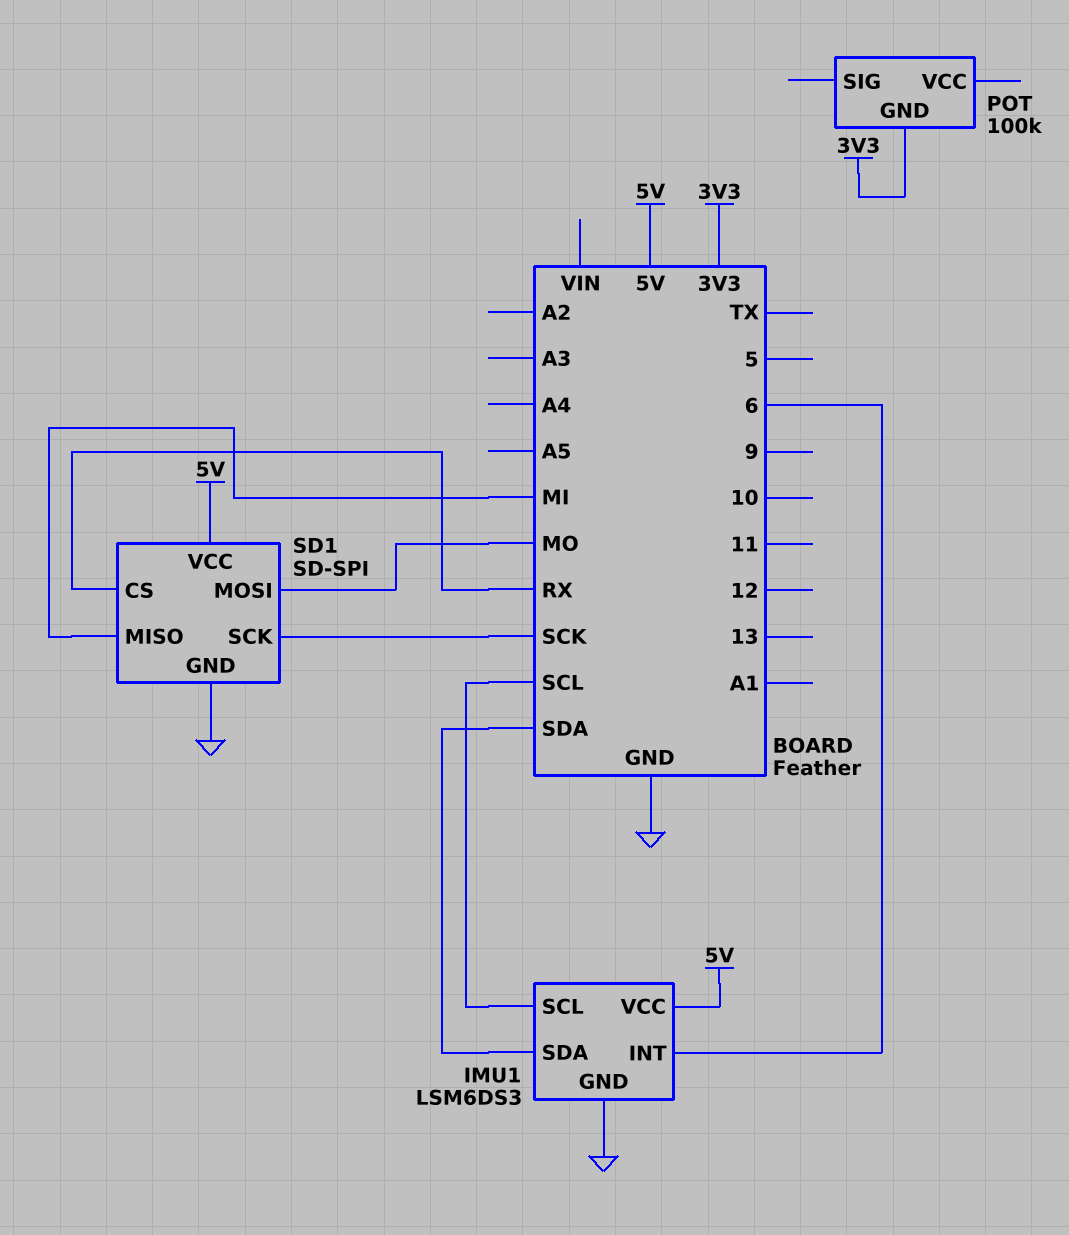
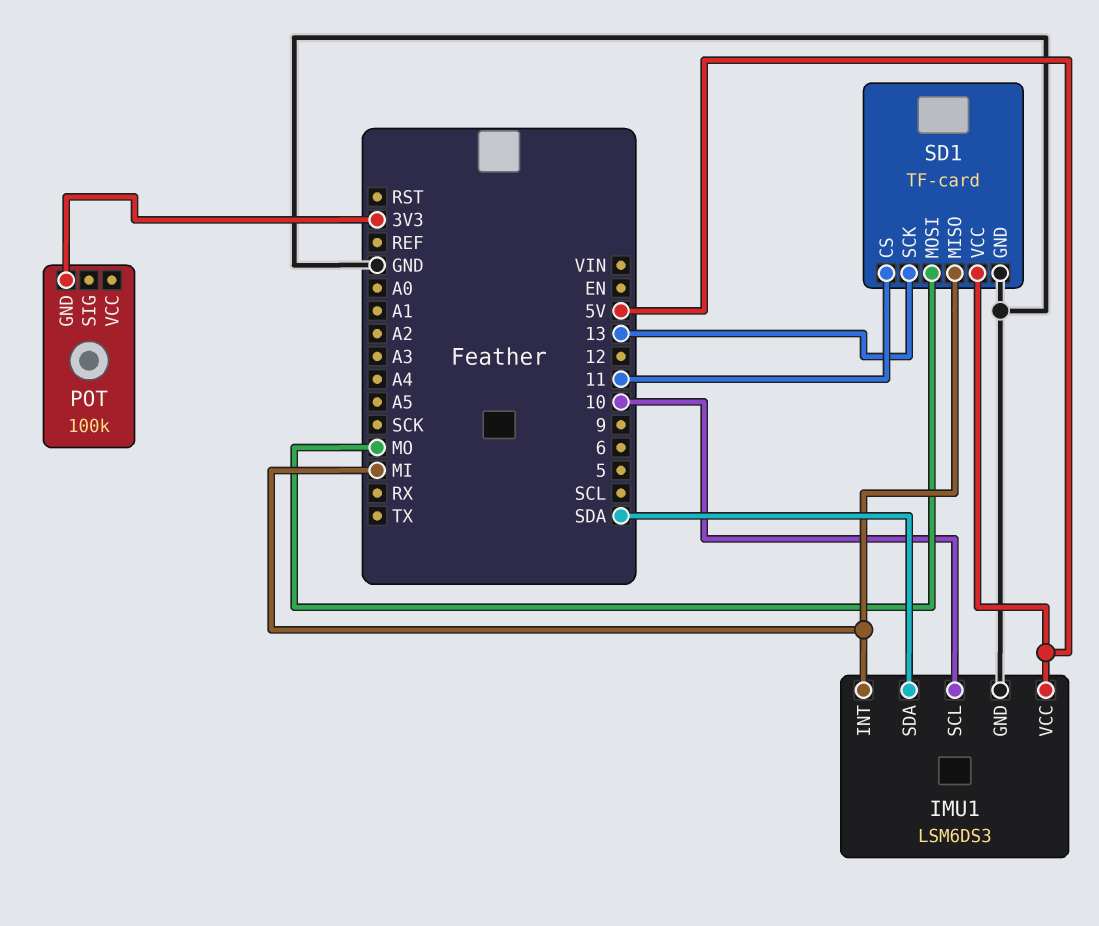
IMU1 pin INT: 6 -> MI
IMU1 pin SCL: SCL -> 10
SD1: SD-SPI -> TF-card
SD1 pin CS: RX -> 11
SD1 pin SCK: SCK -> 13

